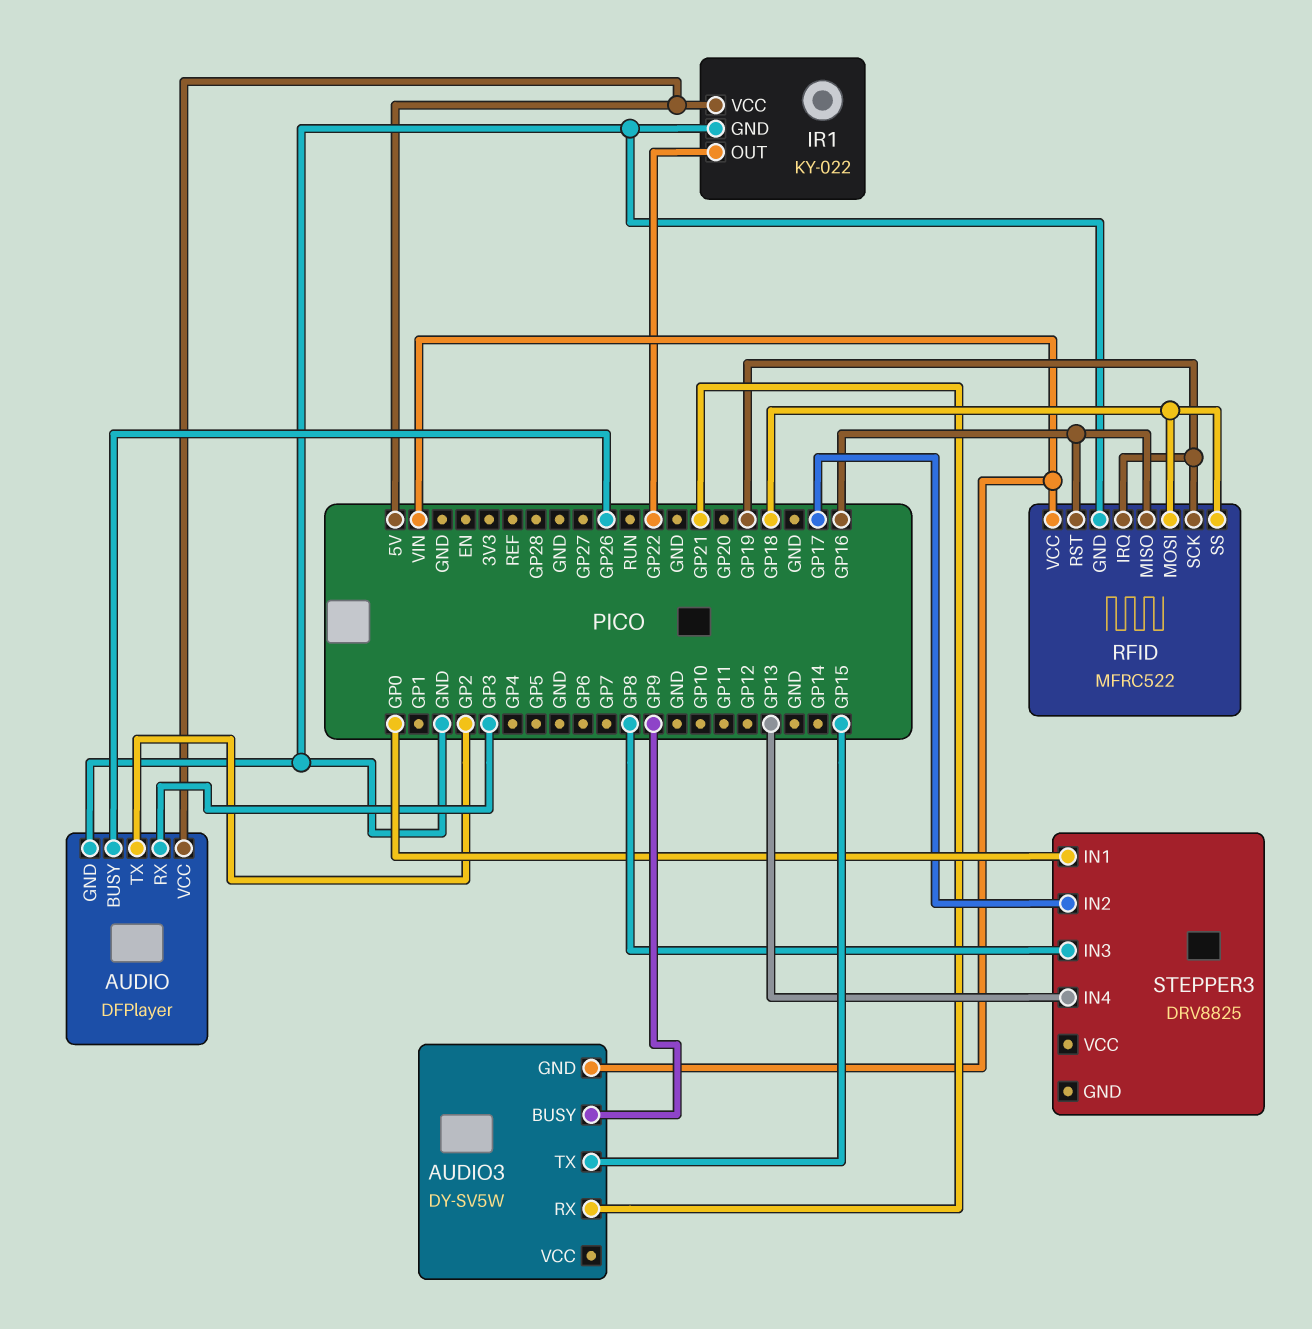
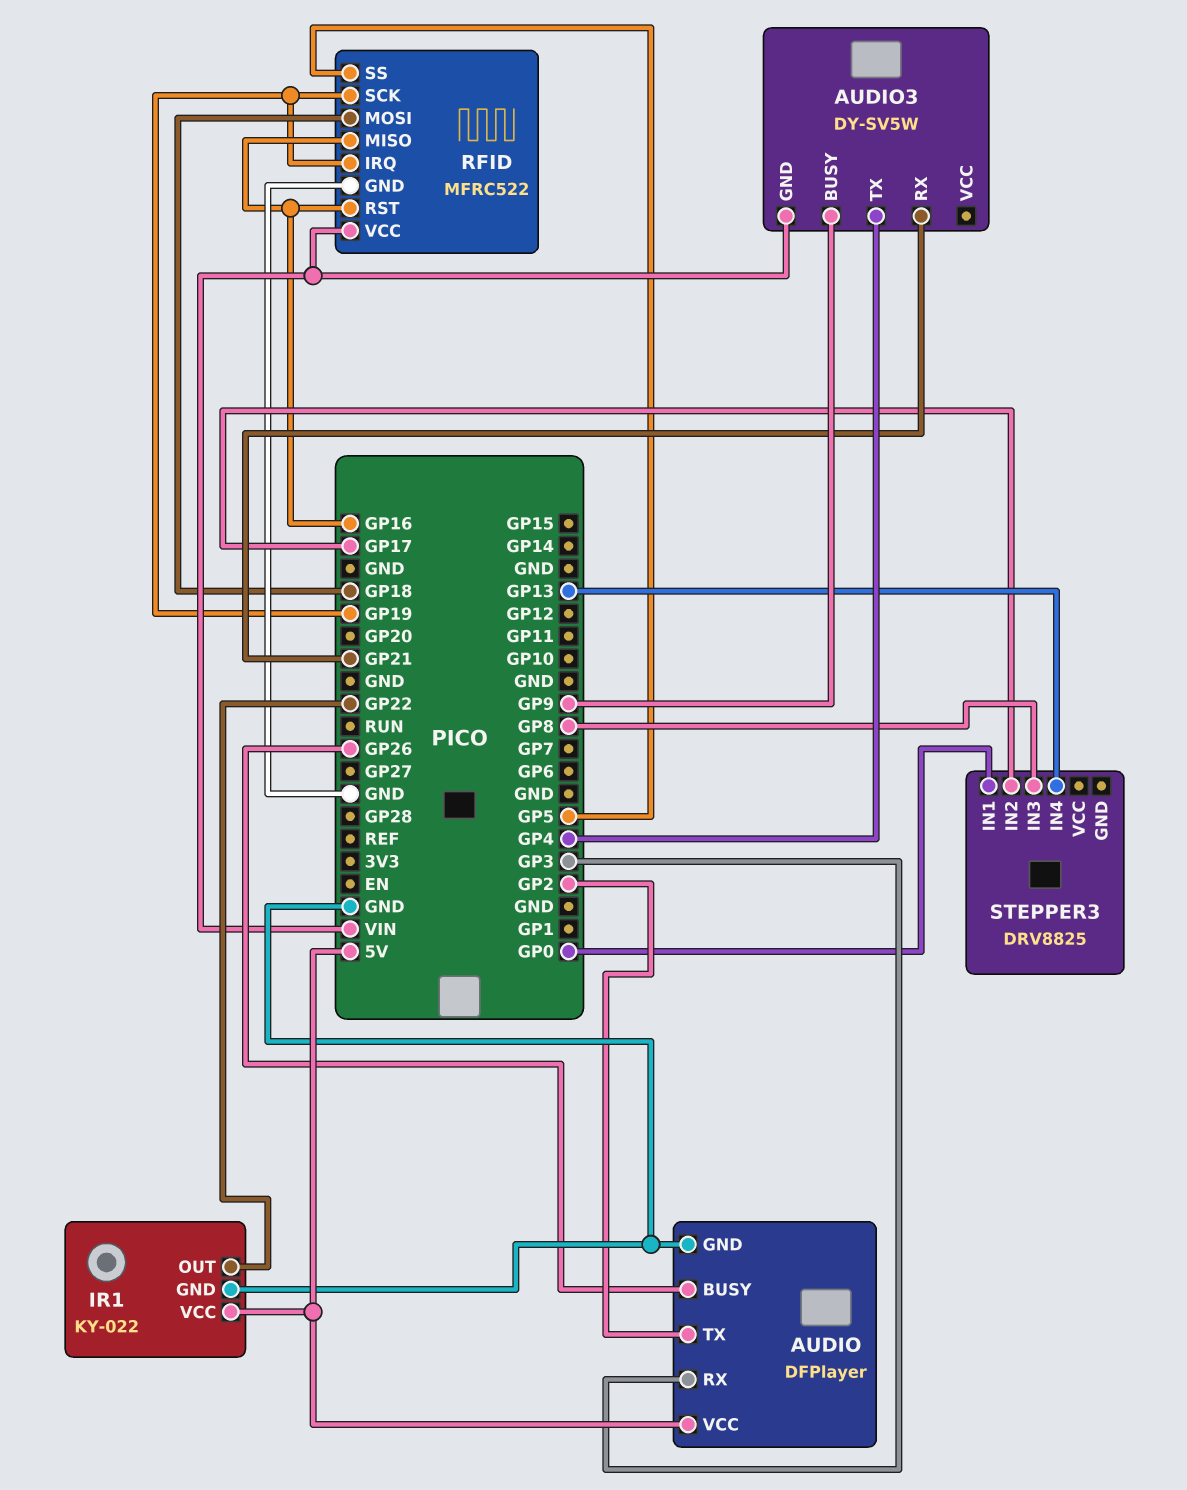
AUDIO3 pin TX: GP15 -> GP4
RFID pin SS: GP18 -> GP5

